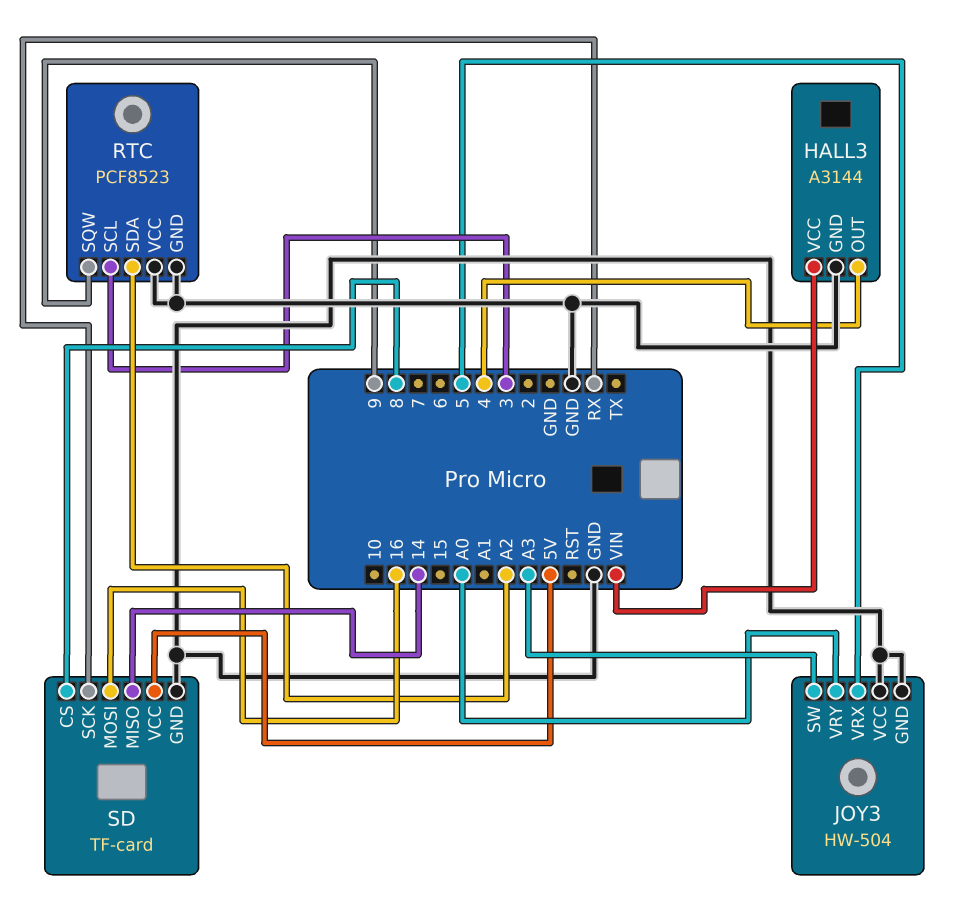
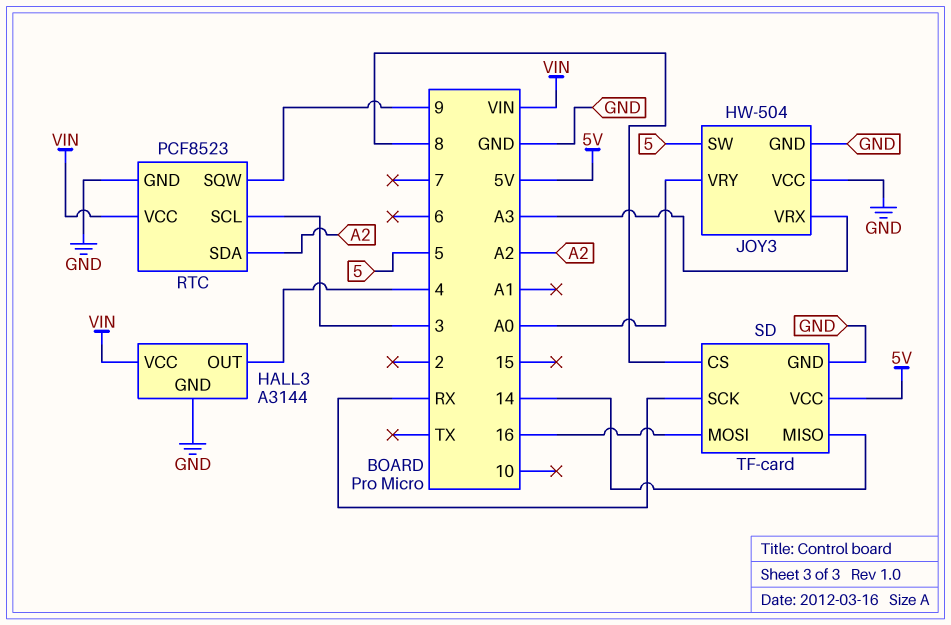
JOY3 pin SW: A3 -> 5
JOY3 pin VRX: 5 -> A3
RTC pin VCC: GND -> VIN

